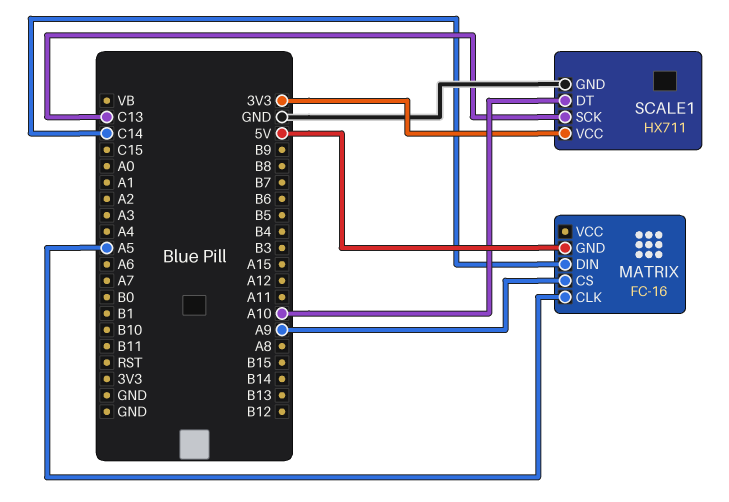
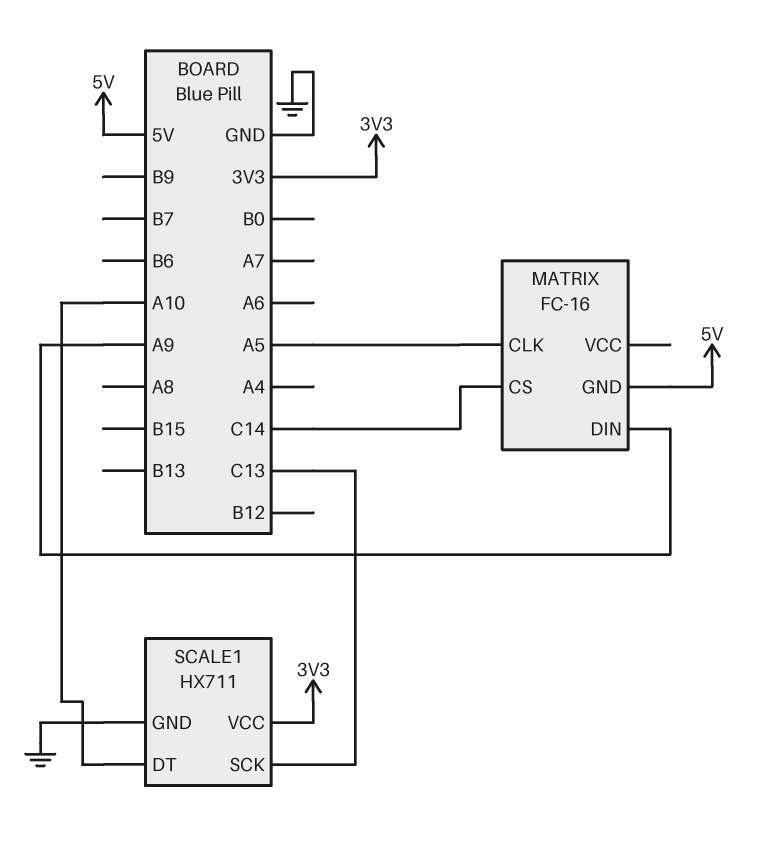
MATRIX pin CS: A9 -> C14
MATRIX pin DIN: C14 -> A9

